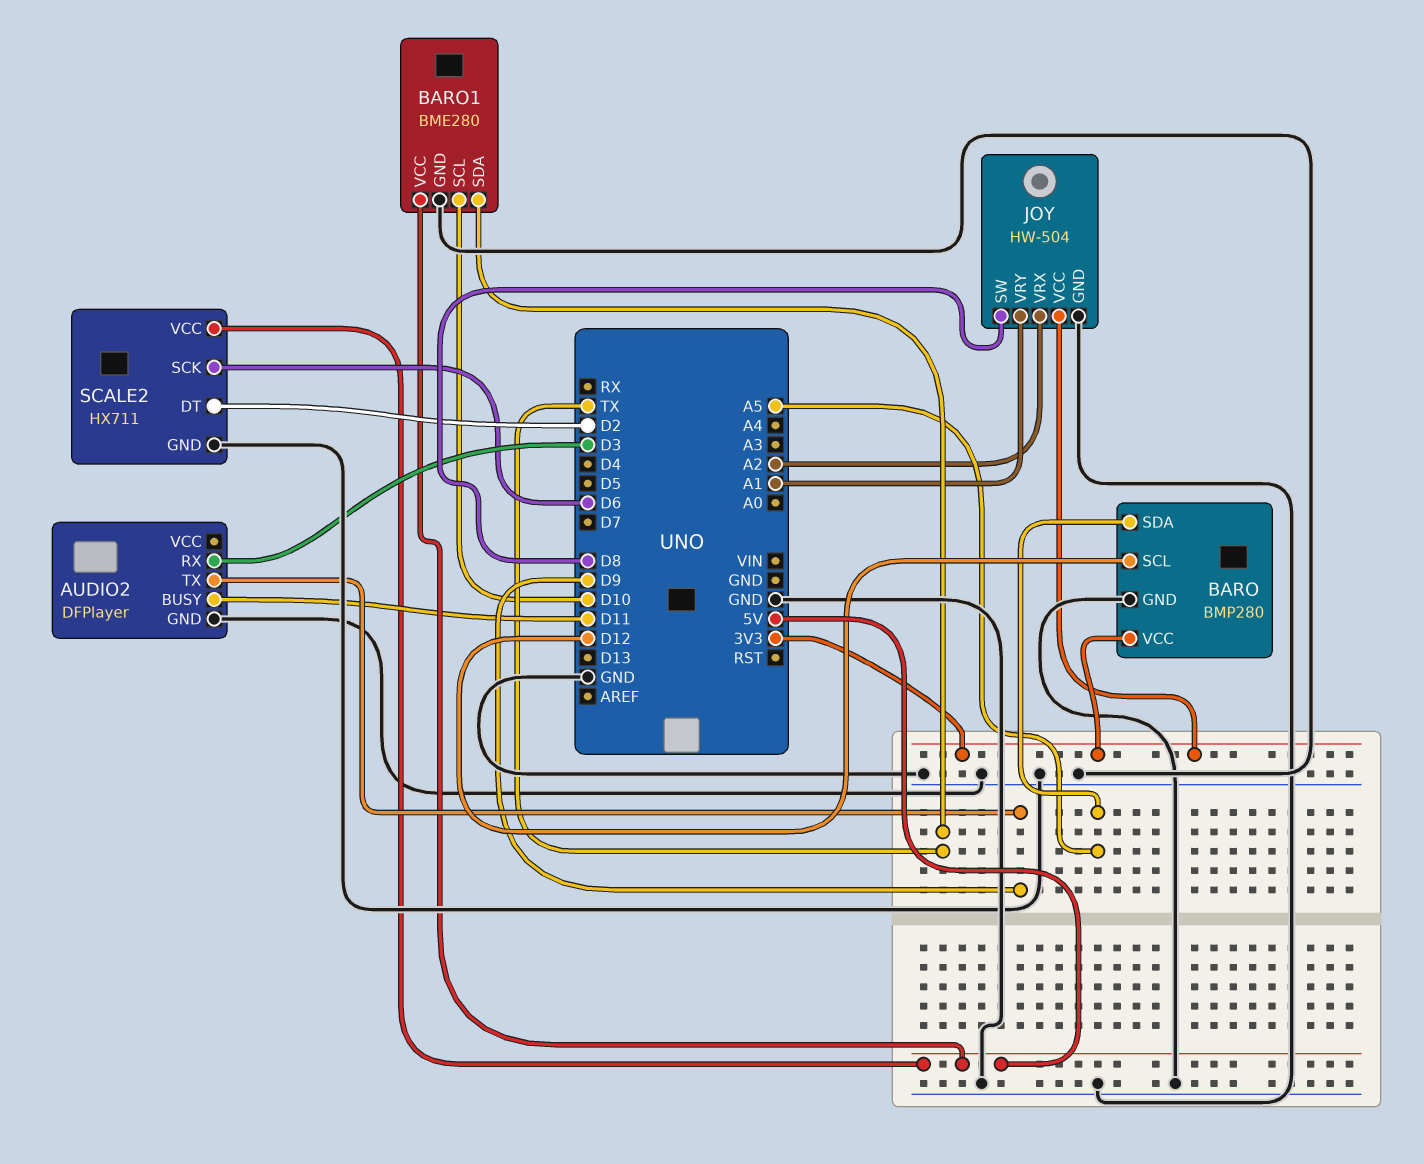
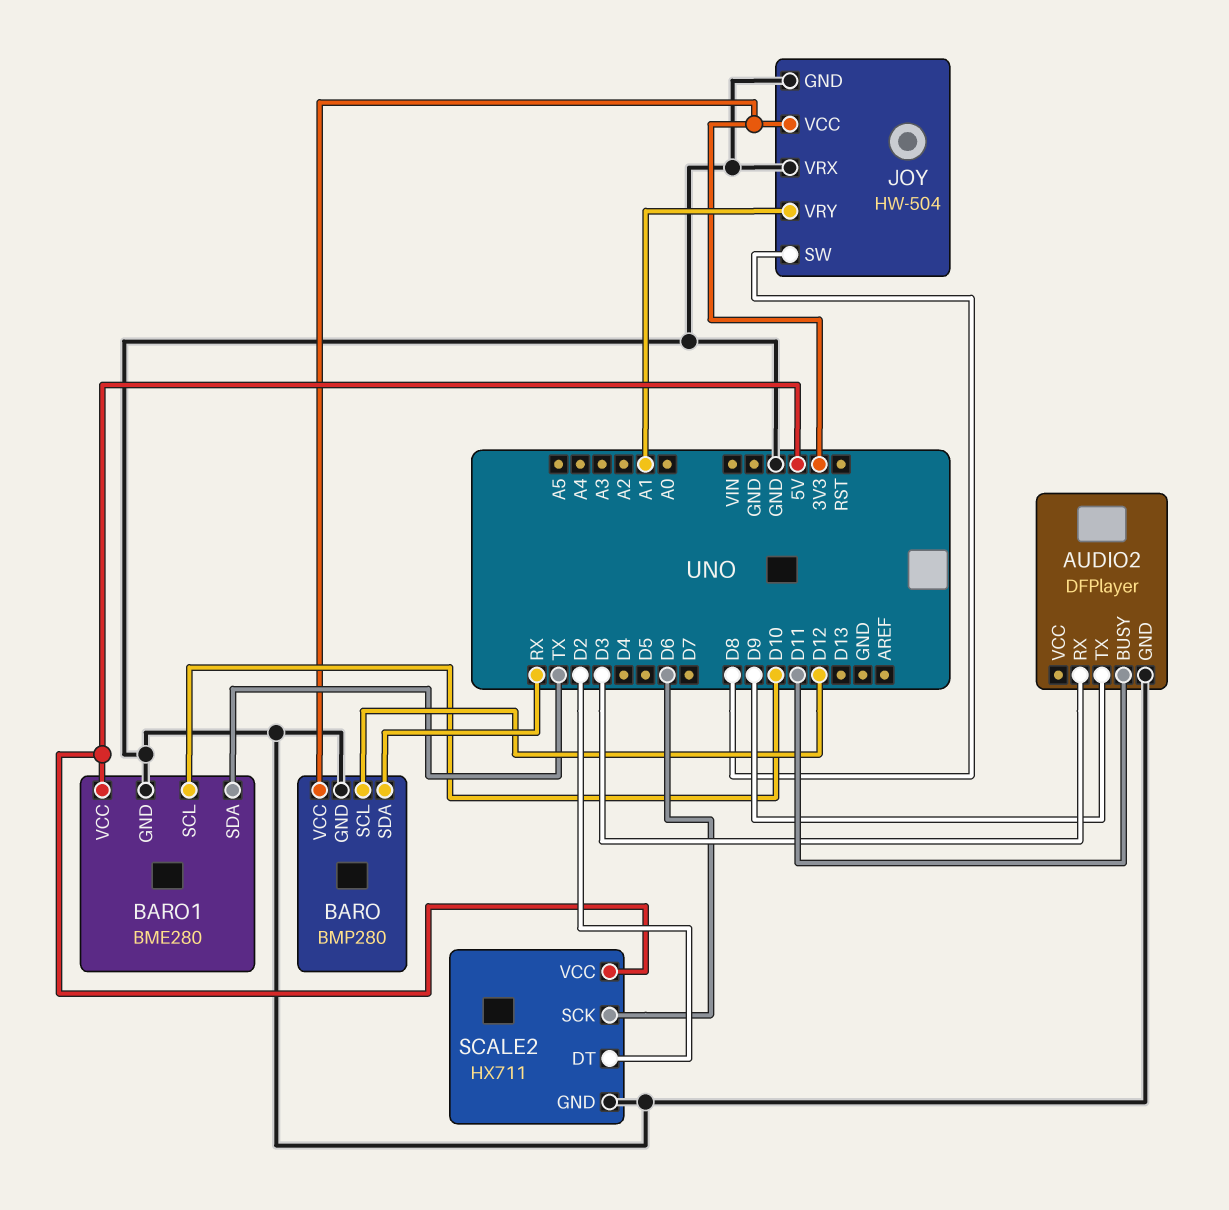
BARO pin SDA: A5 -> RX
JOY pin VRX: A2 -> GND

